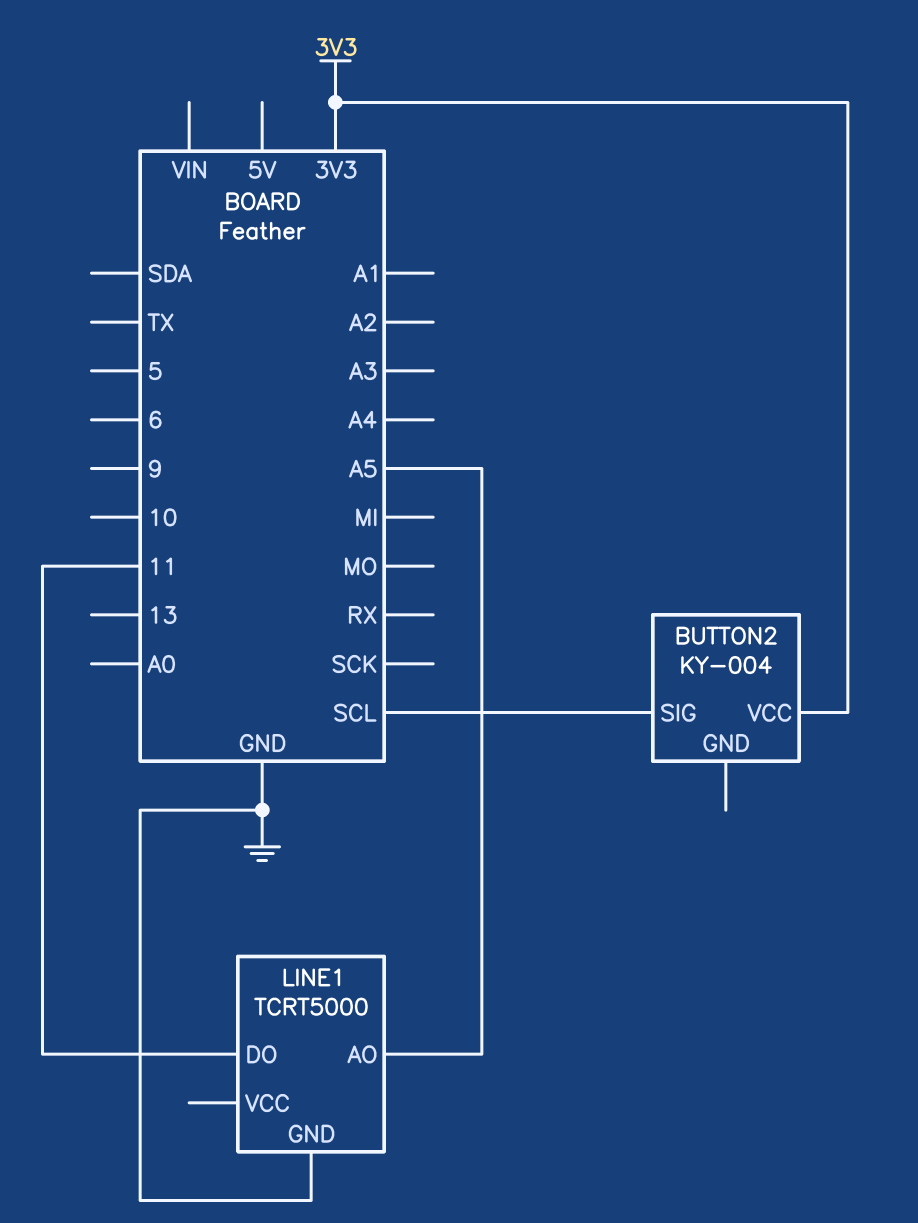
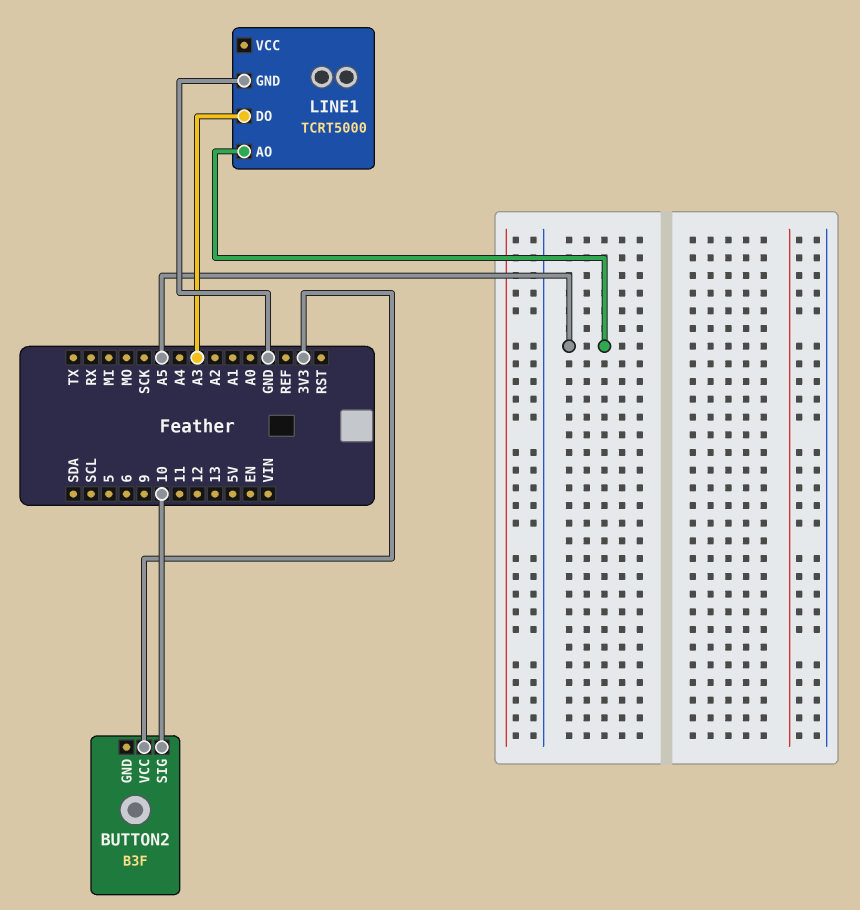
BUTTON2: KY-004 -> B3F
BUTTON2 pin SIG: SCL -> 10
LINE1 pin DO: 11 -> A3

